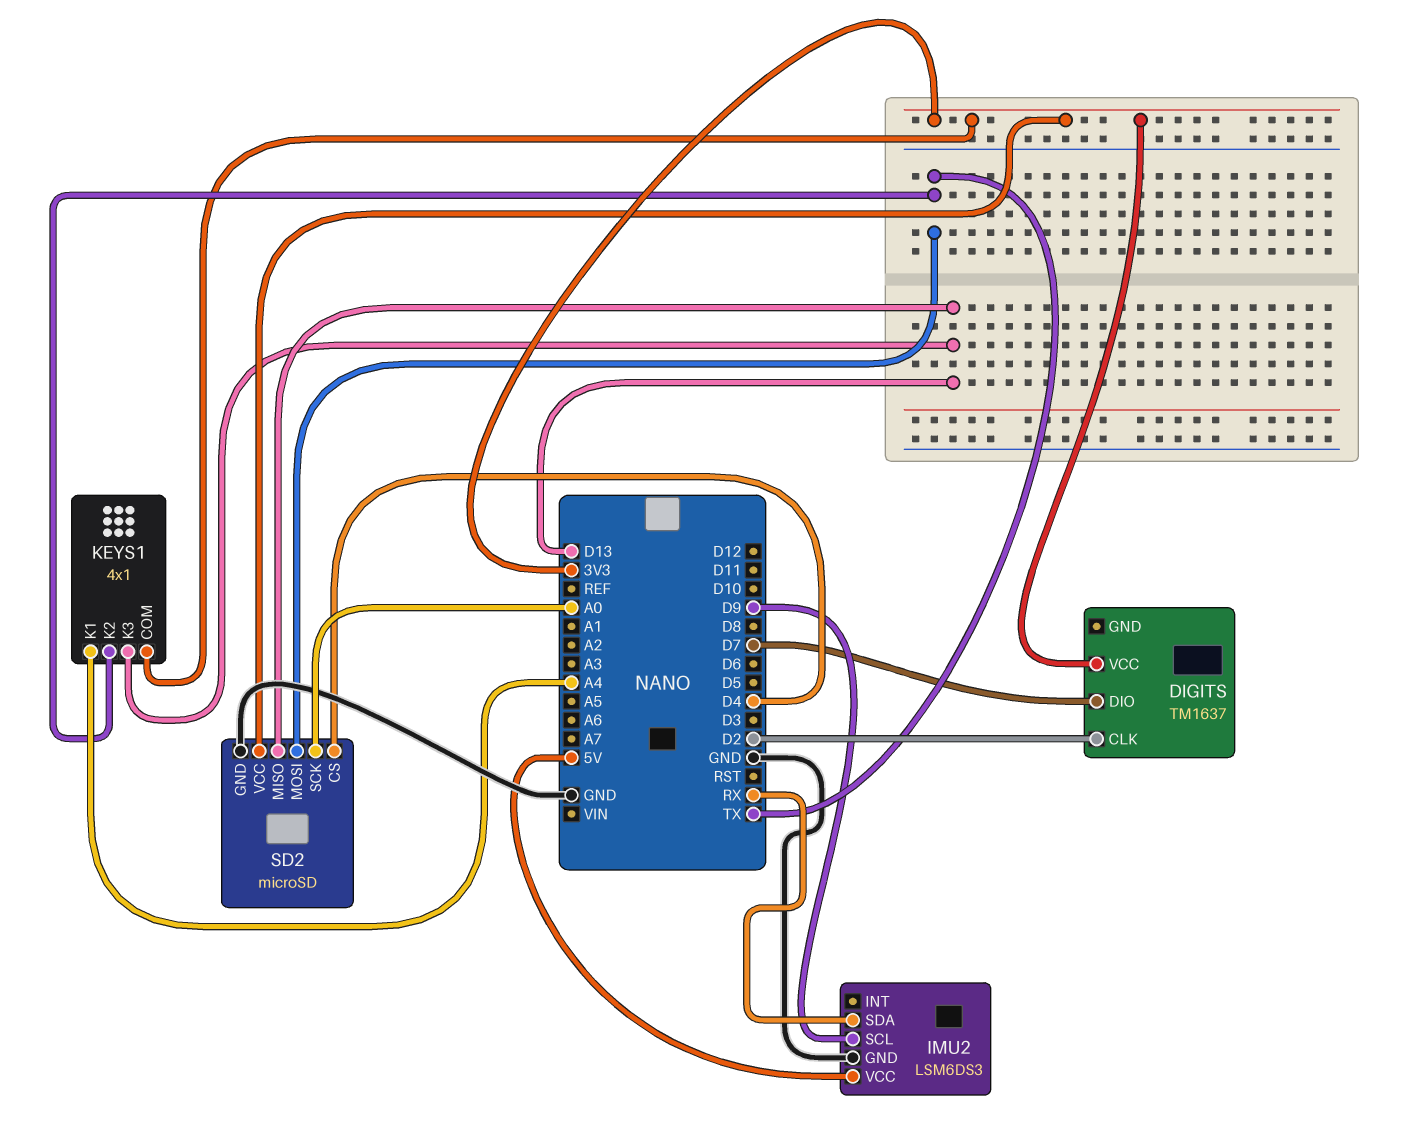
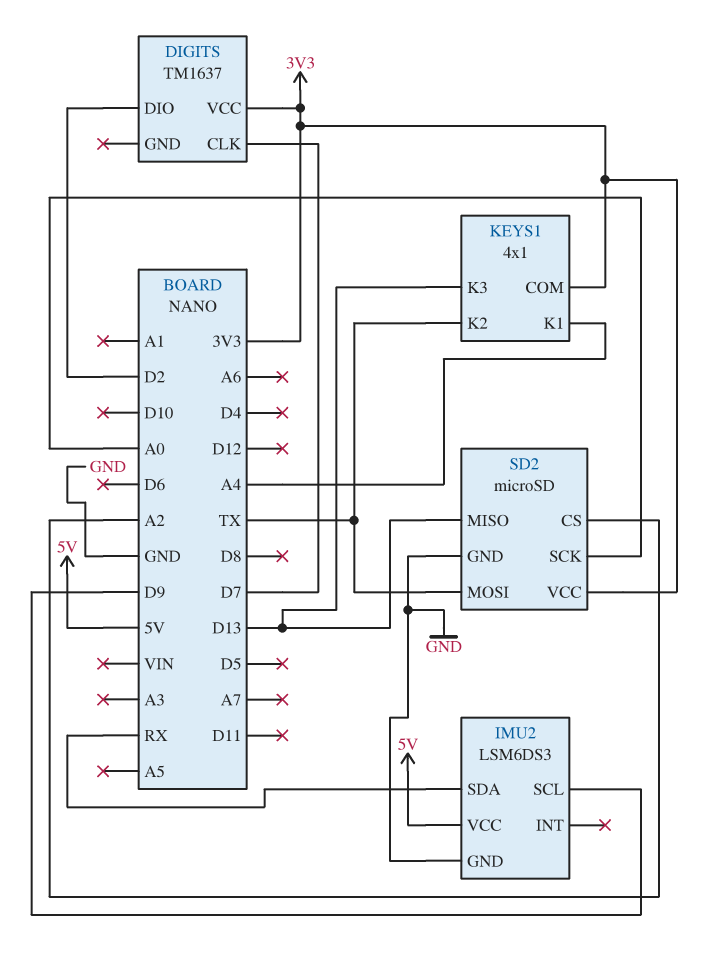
DIGITS pin CLK: D2 -> D7
DIGITS pin DIO: D7 -> D2
SD2 pin CS: D4 -> A2

